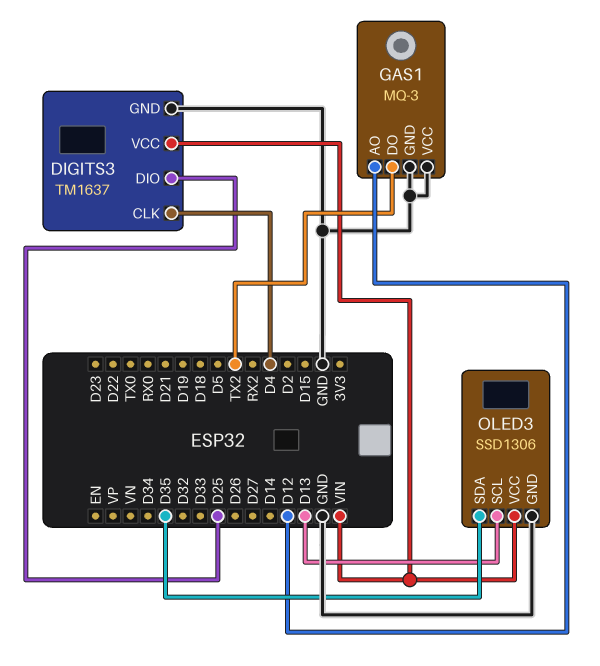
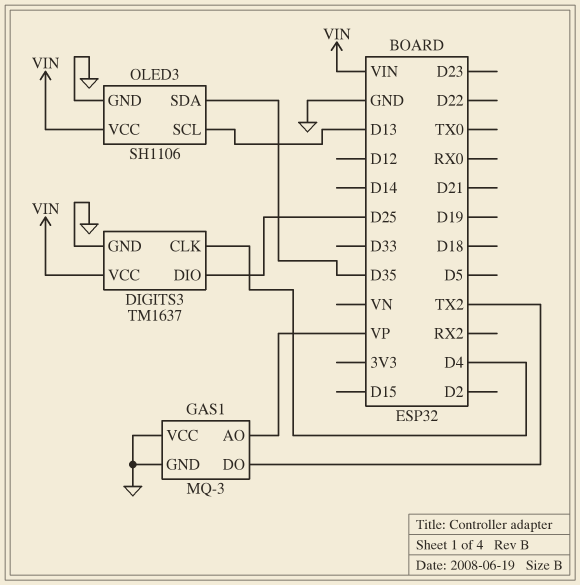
GAS1 pin AO: D12 -> VP
OLED3: SSD1306 -> SH1106

